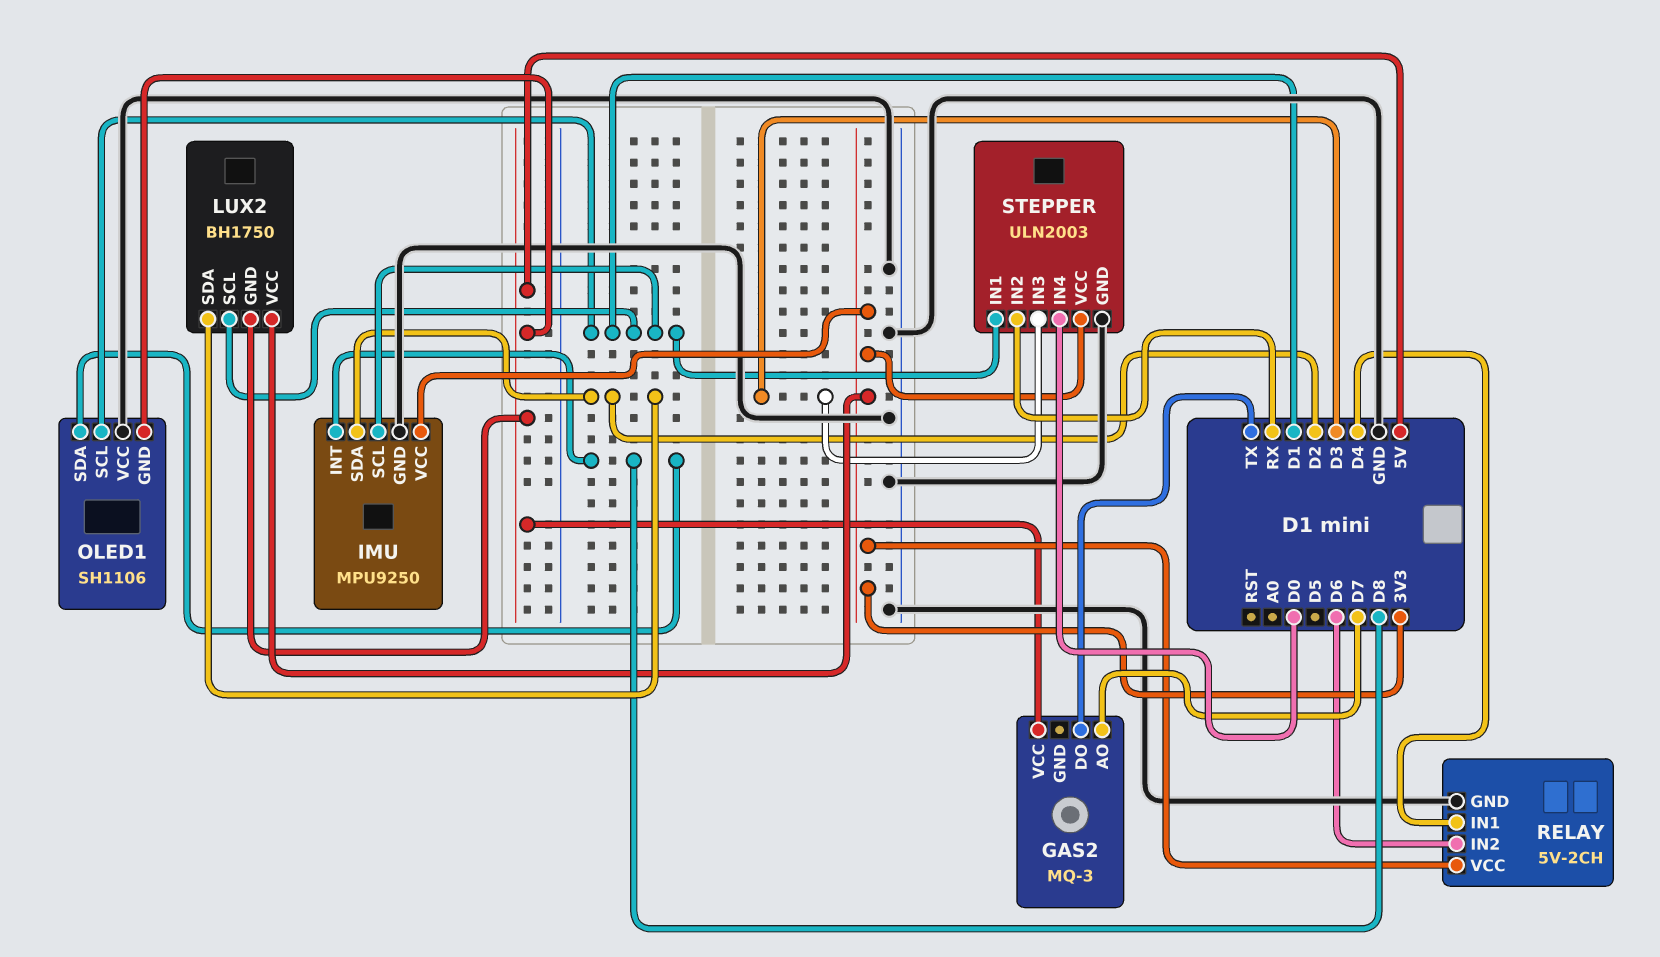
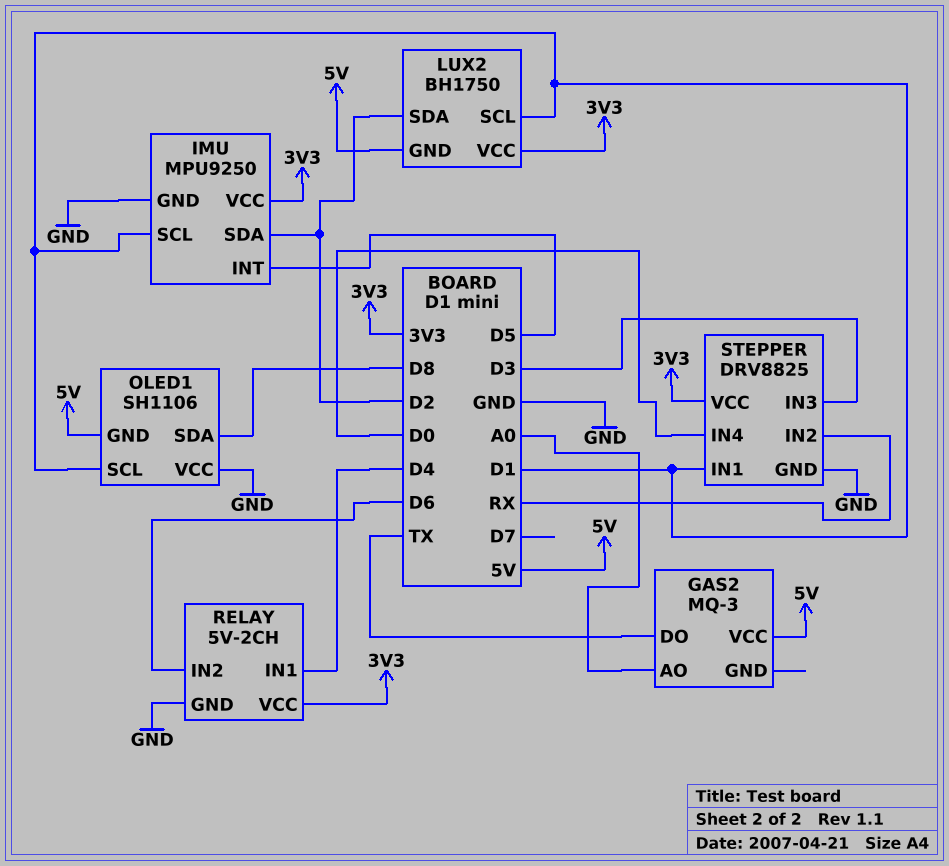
GAS2 pin AO: D7 -> A0
IMU pin INT: D8 -> D5
STEPPER: ULN2003 -> DRV8825

